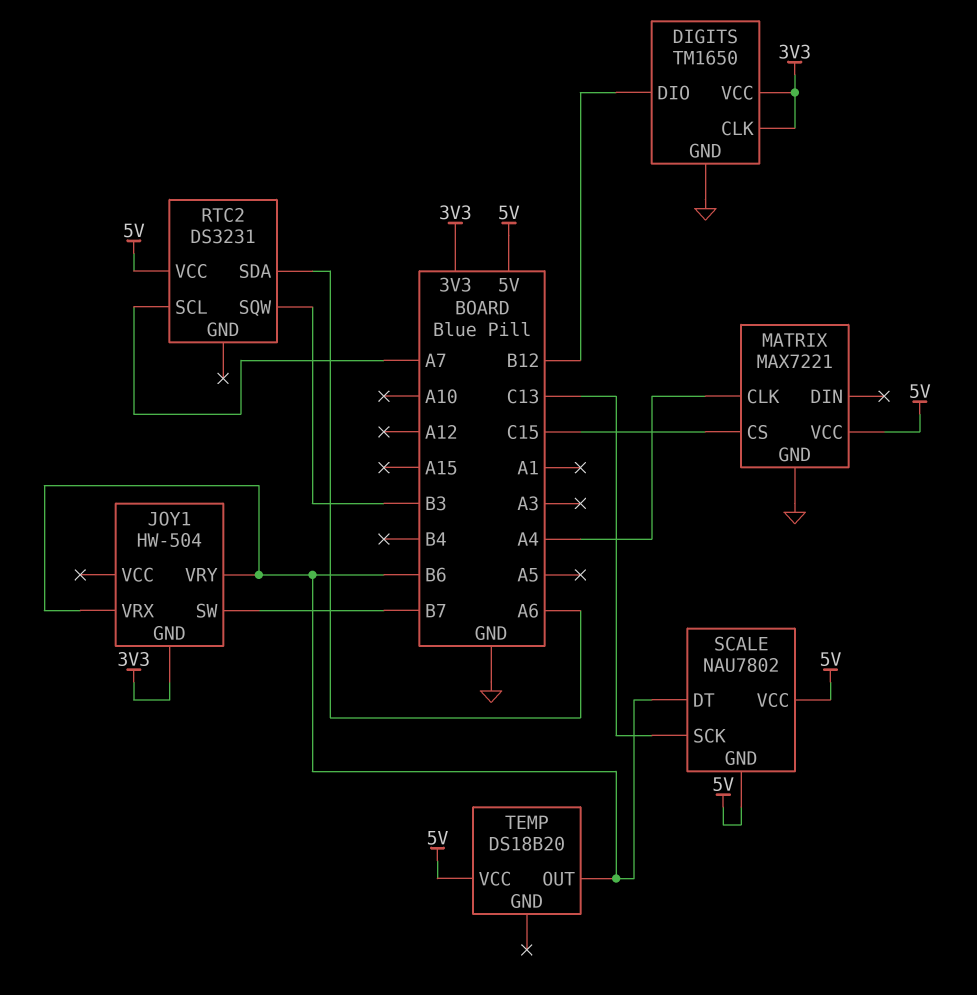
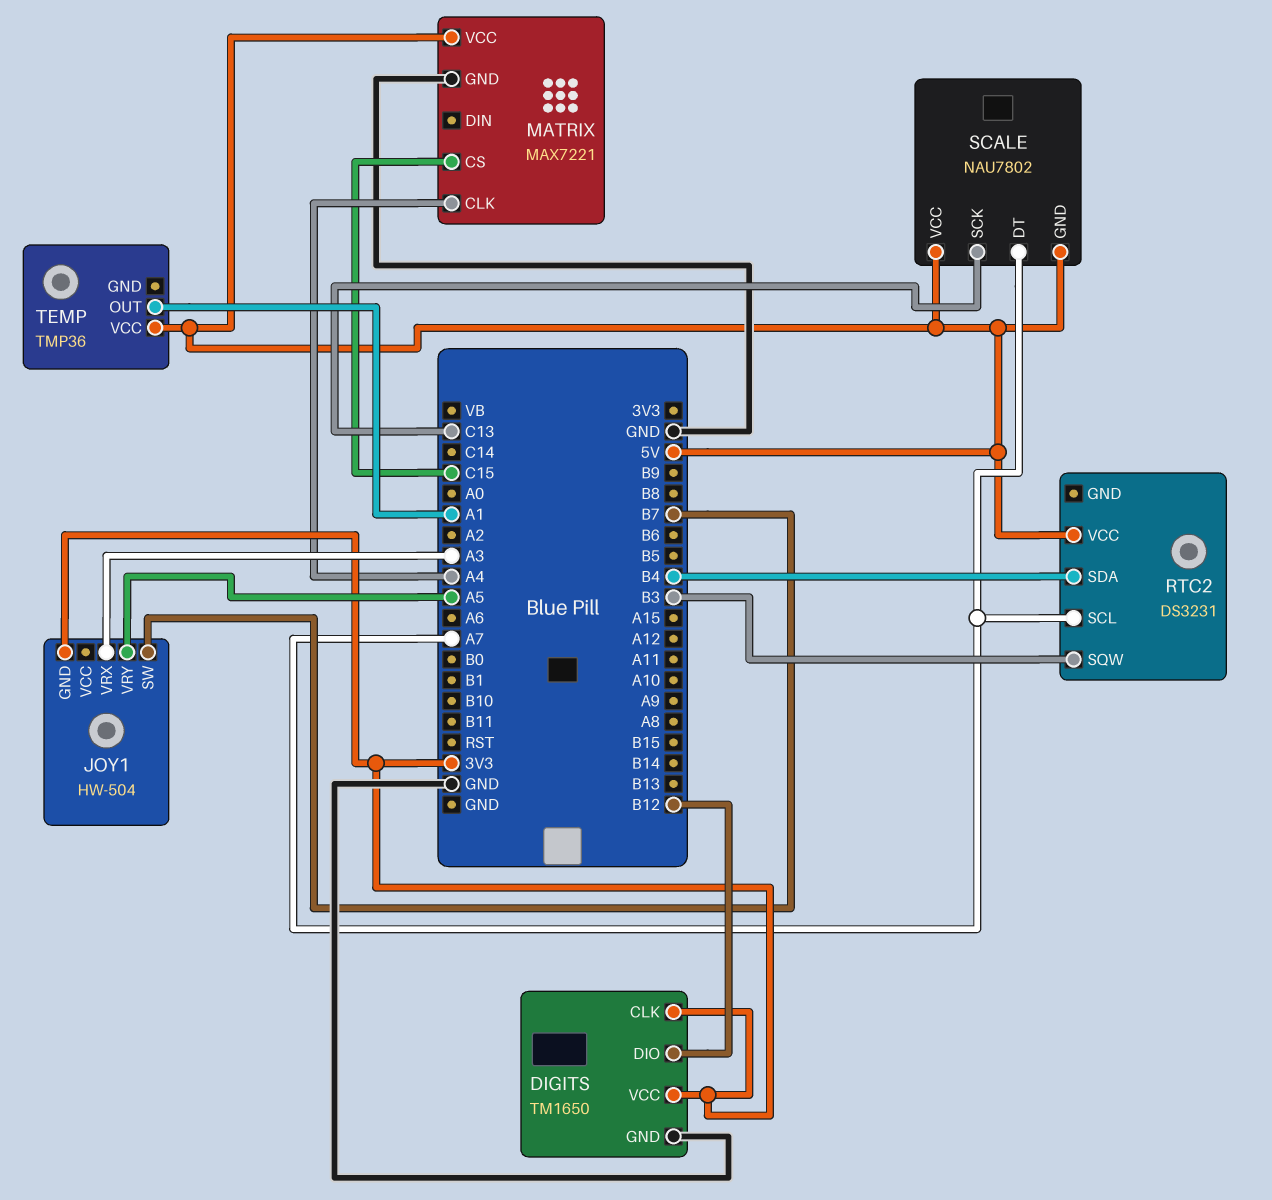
JOY1 pin VRX: B6 -> A3
JOY1 pin VRY: B6 -> A5
RTC2 pin SDA: A6 -> B4
SCALE pin DT: B6 -> A7
TEMP: DS18B20 -> TMP36
TEMP pin OUT: B6 -> A1

